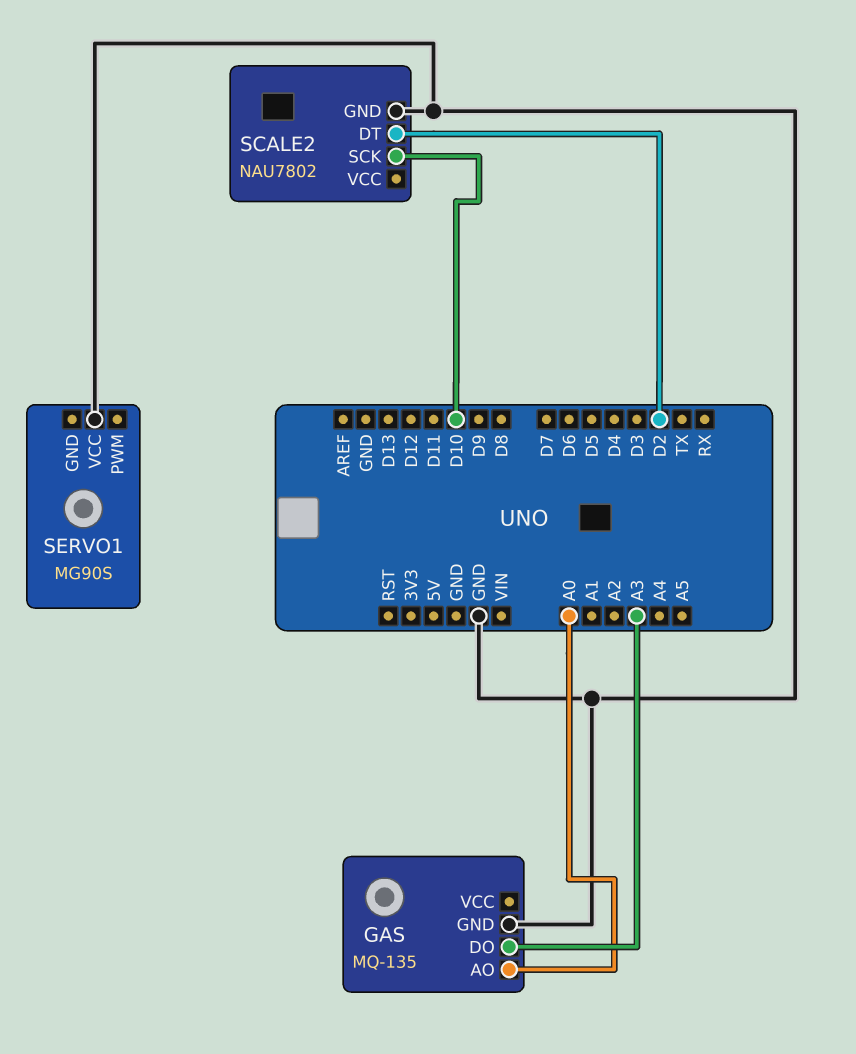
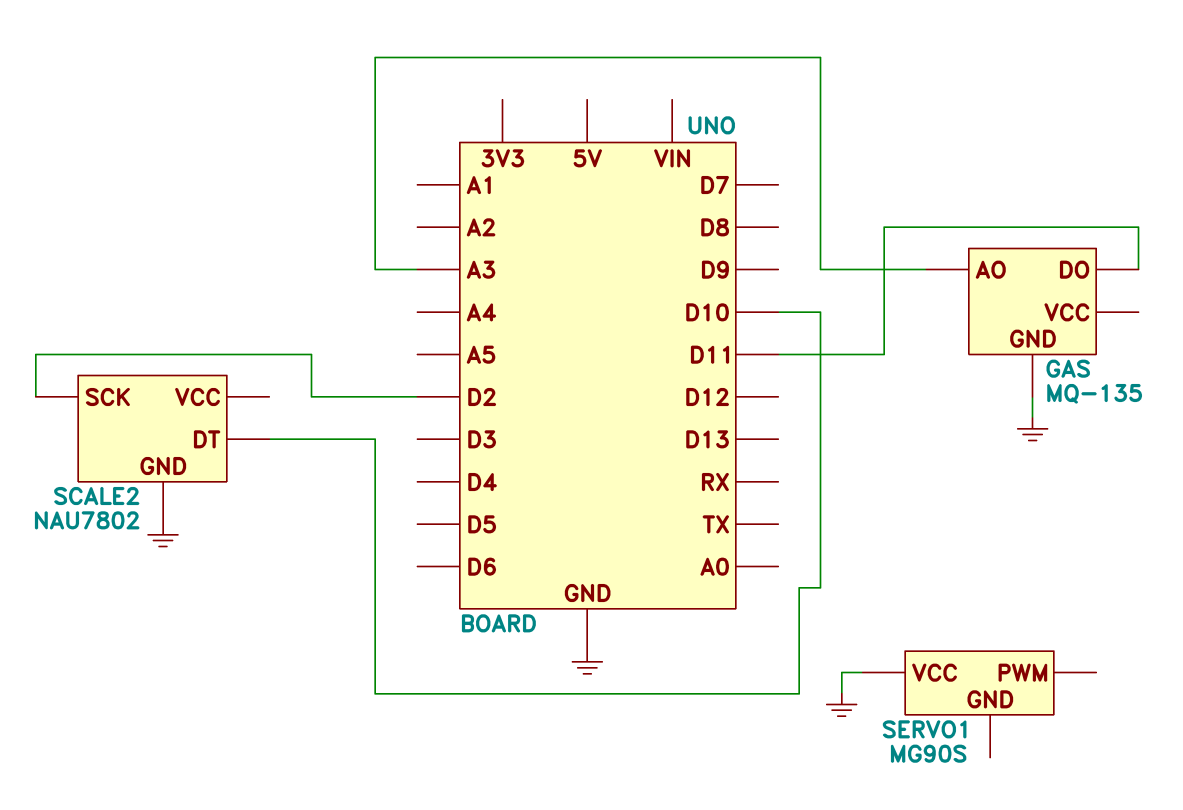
GAS pin AO: A0 -> A3
GAS pin DO: A3 -> D11
SCALE2 pin DT: D2 -> D10
SCALE2 pin SCK: D10 -> D2

